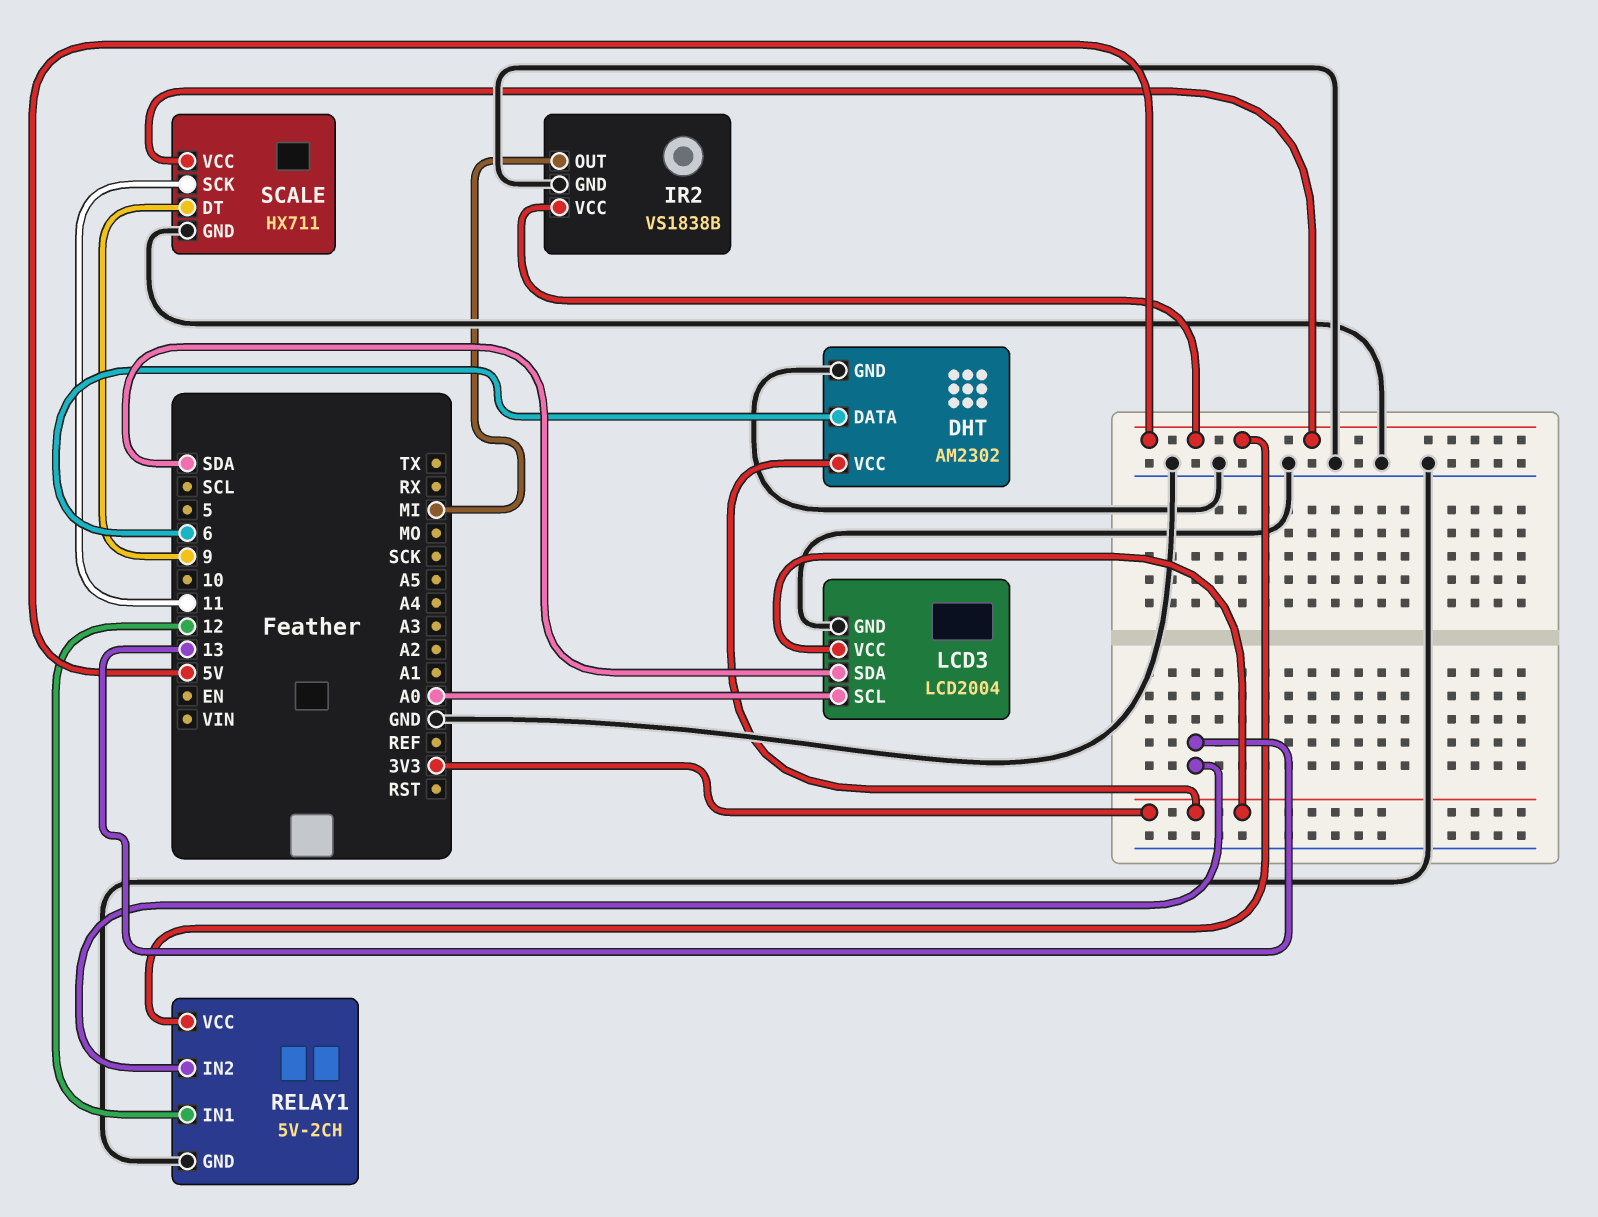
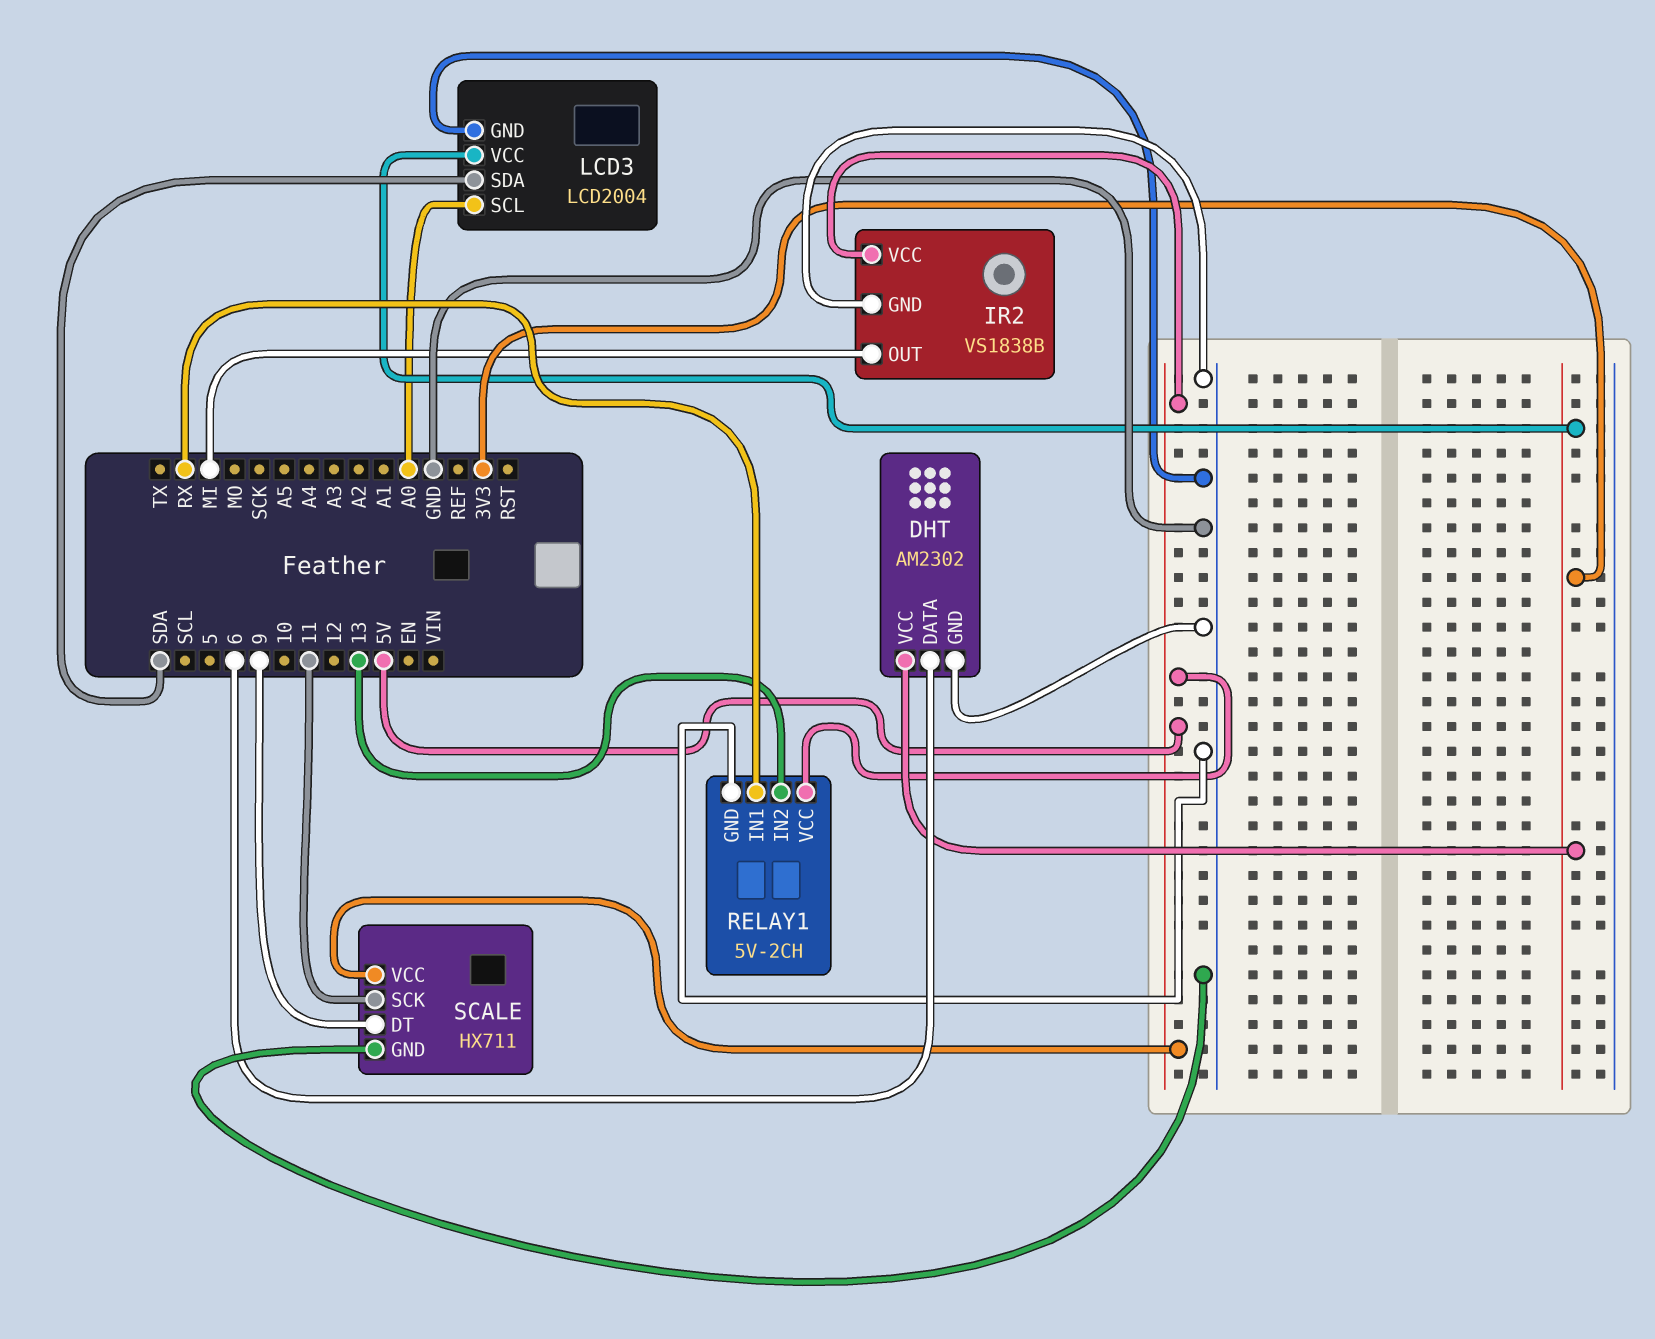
RELAY1 pin IN1: 12 -> RX

